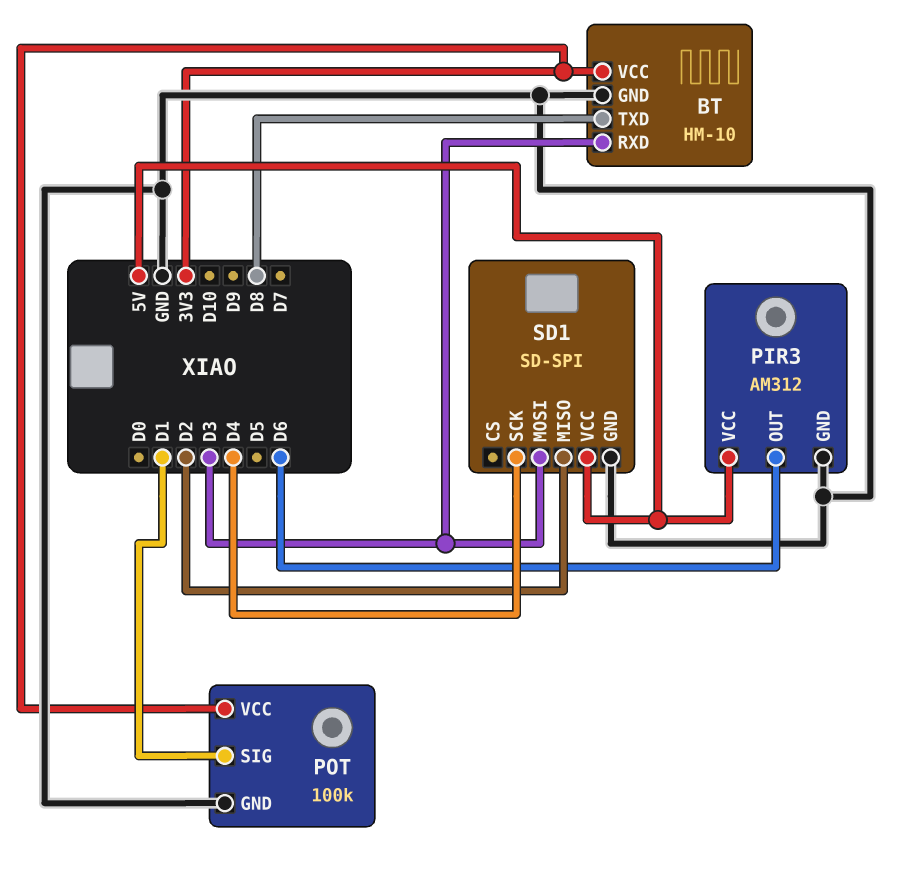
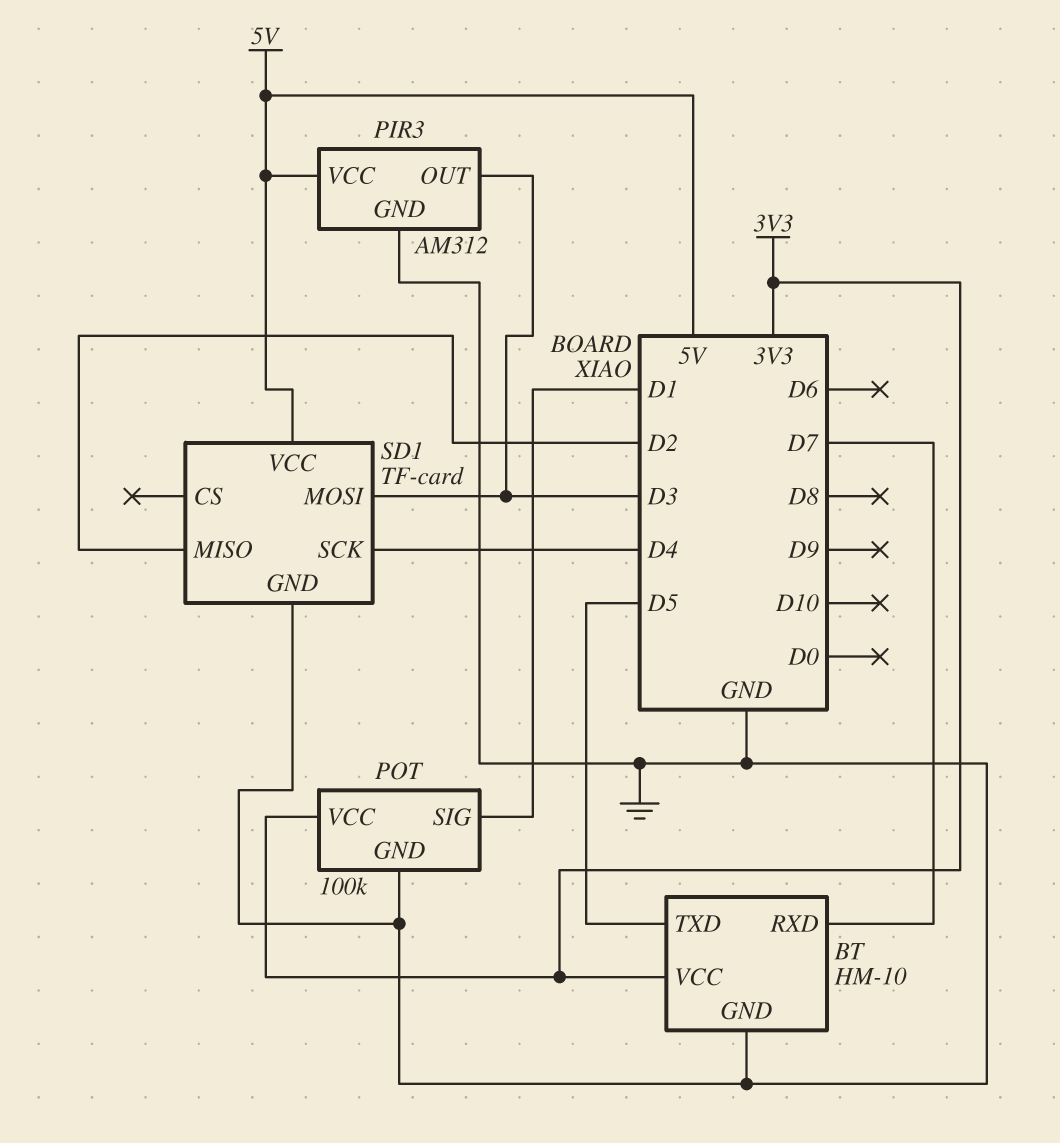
BT pin RXD: D3 -> D7
BT pin TXD: D8 -> D5
PIR3 pin OUT: D6 -> D3
SD1: SD-SPI -> TF-card

